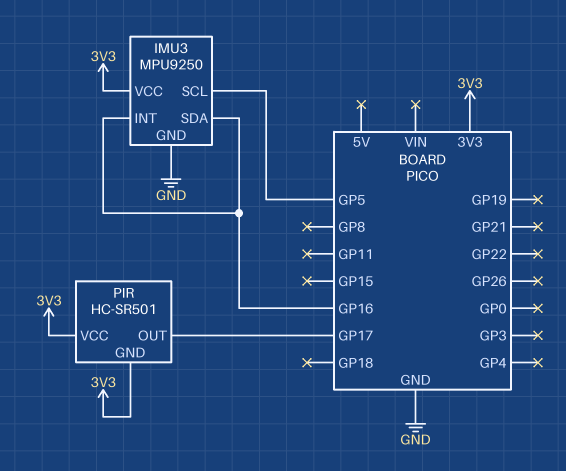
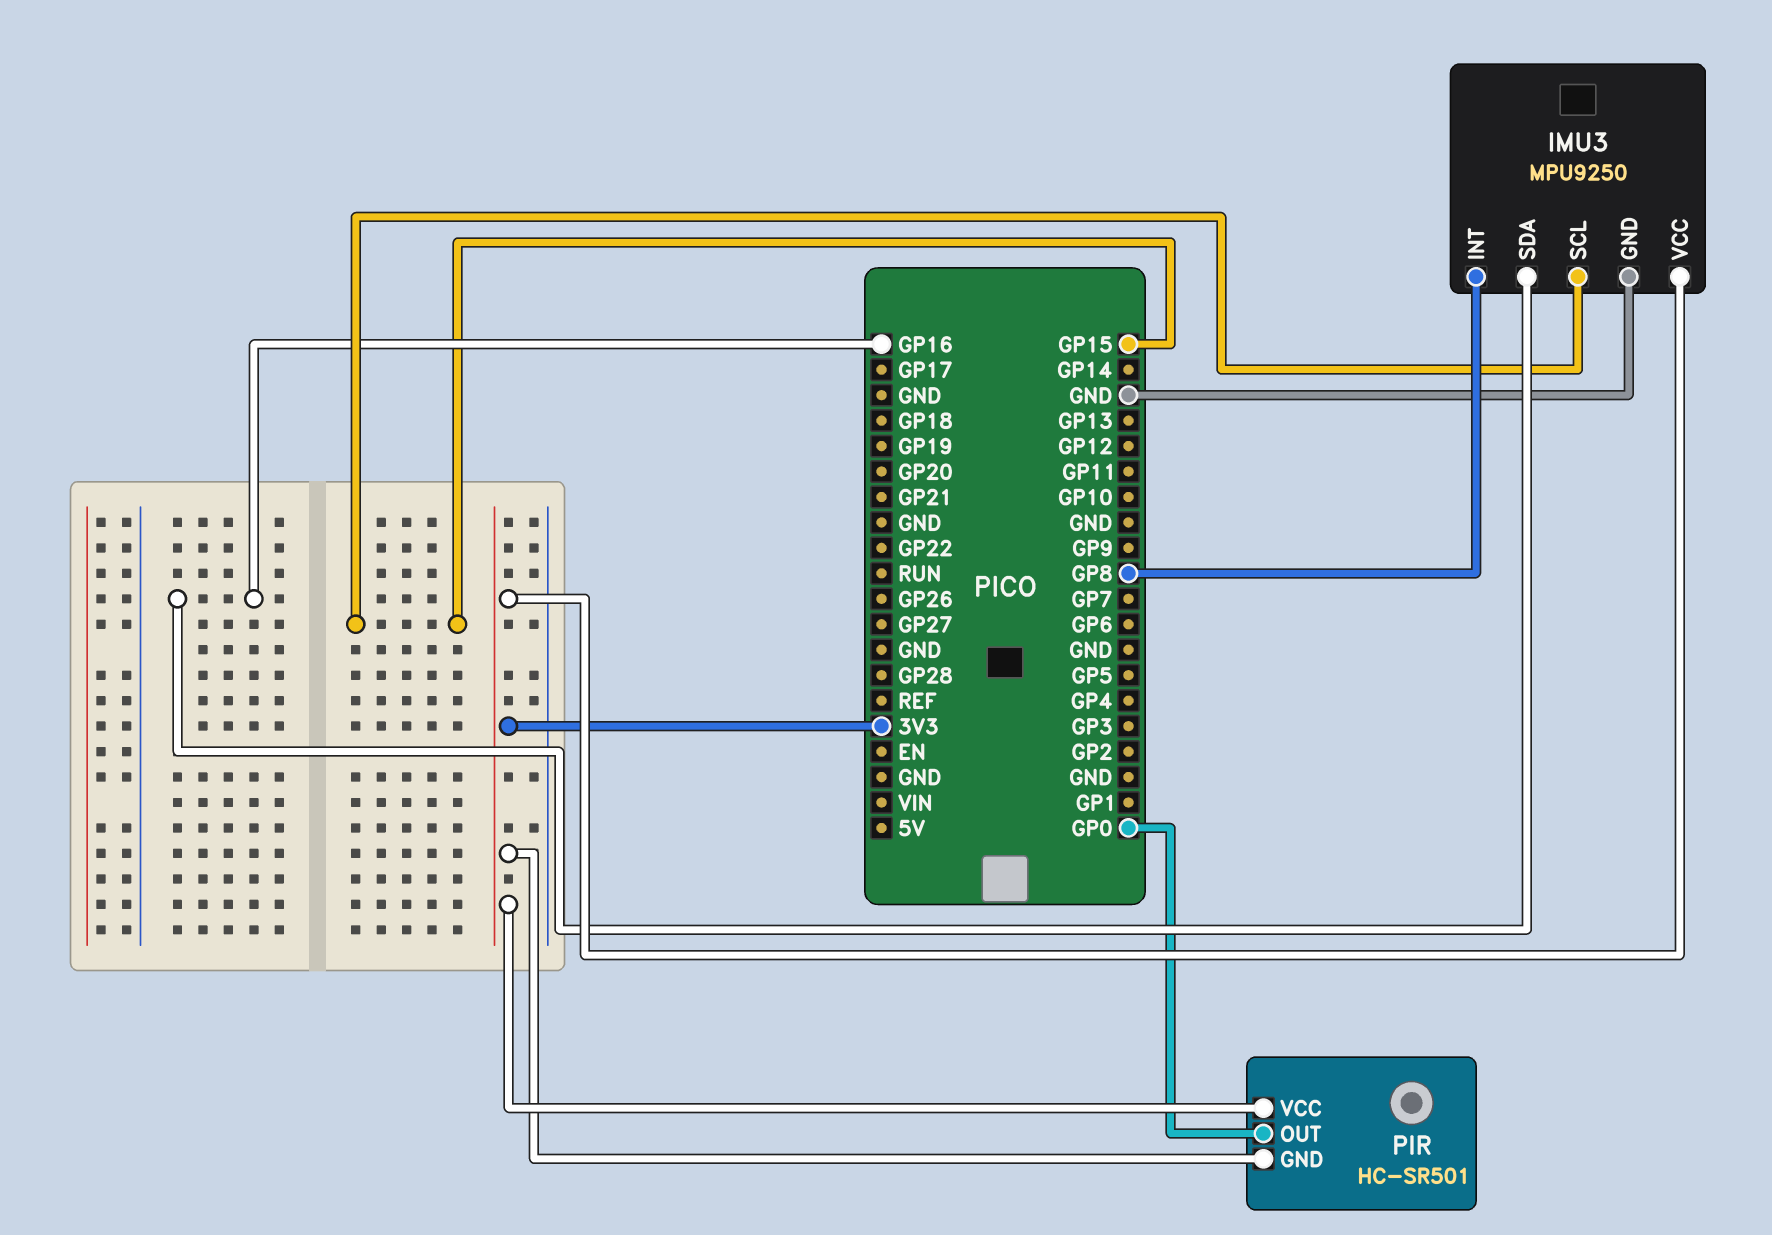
IMU3 pin INT: GP16 -> GP8
IMU3 pin SCL: GP5 -> GP15
PIR pin OUT: GP17 -> GP0

